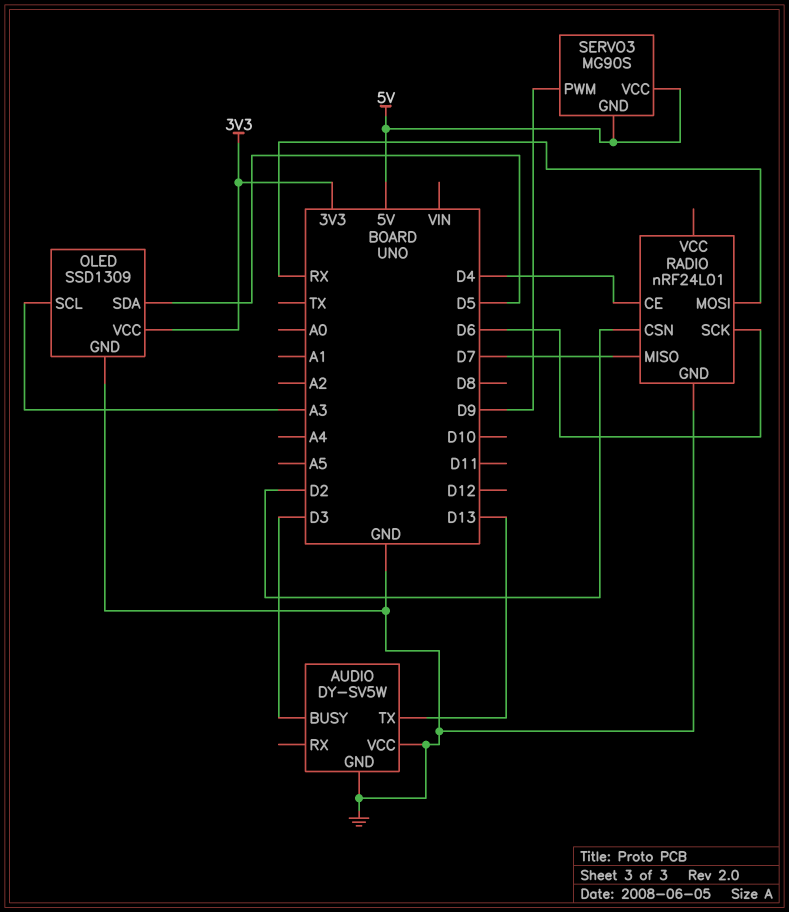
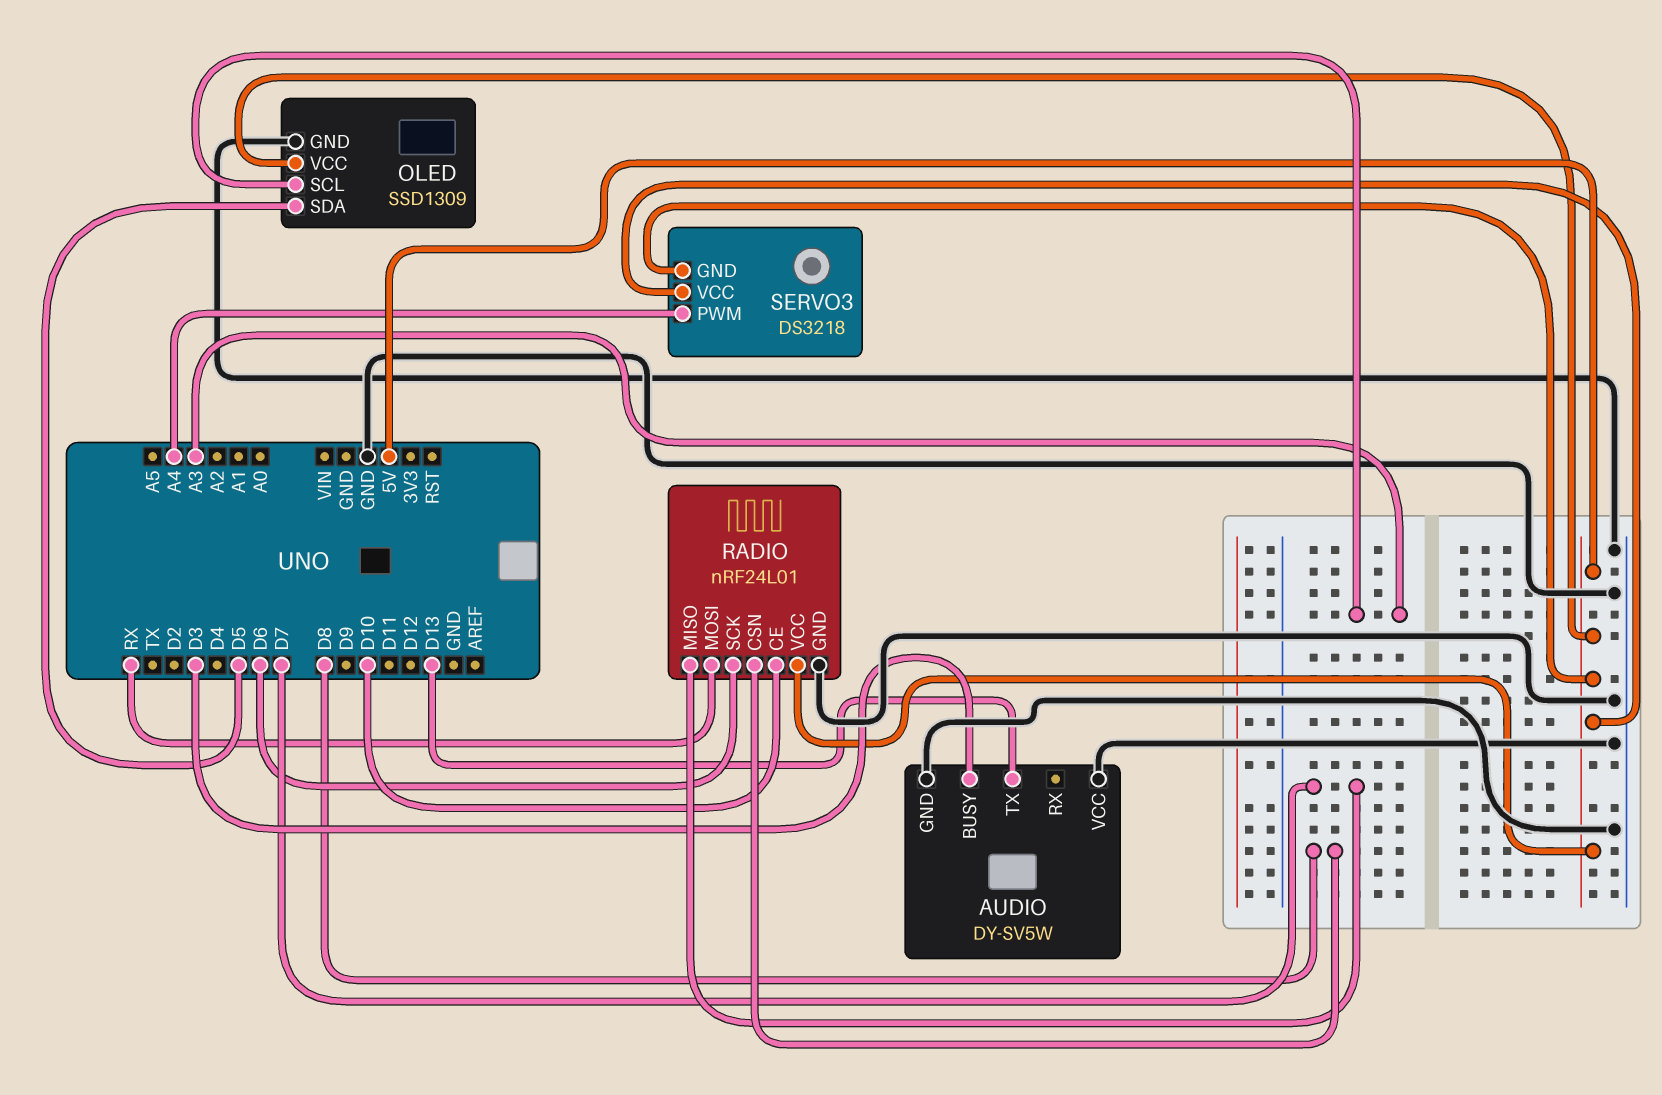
OLED pin VCC: 3V3 -> 5V
RADIO pin CE: D4 -> D10
RADIO pin CSN: D2 -> D8
RADIO pin VCC: none -> 5V
SERVO3: MG90S -> DS3218
SERVO3 pin PWM: D9 -> A4

